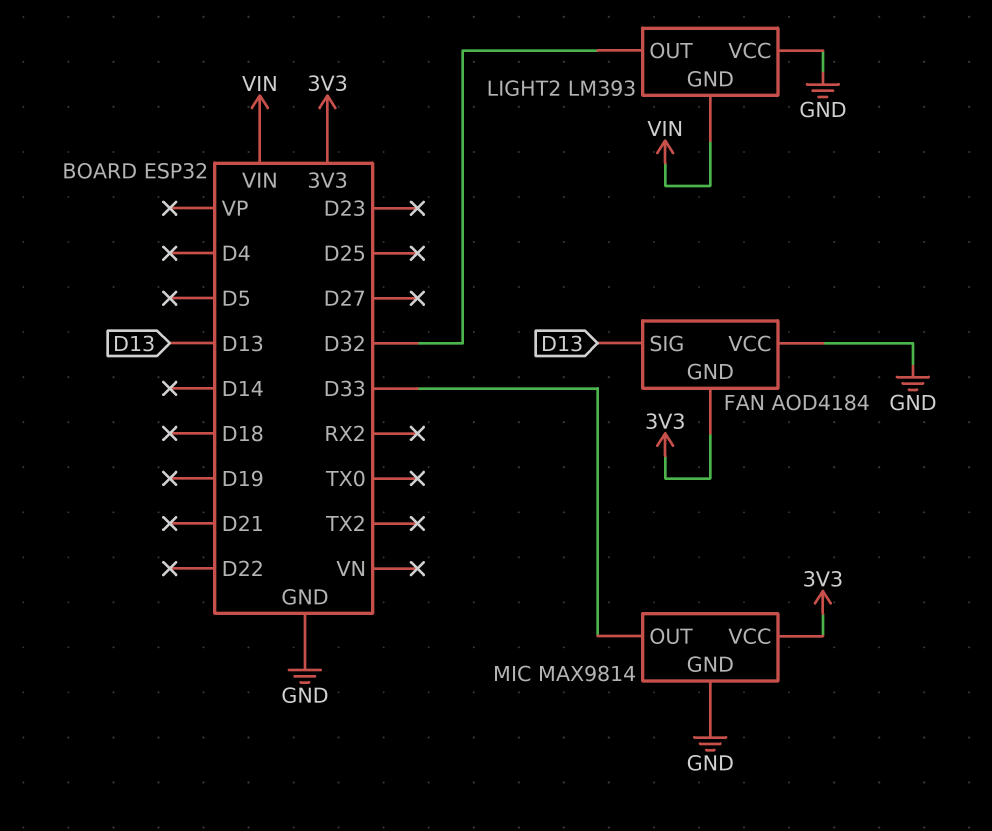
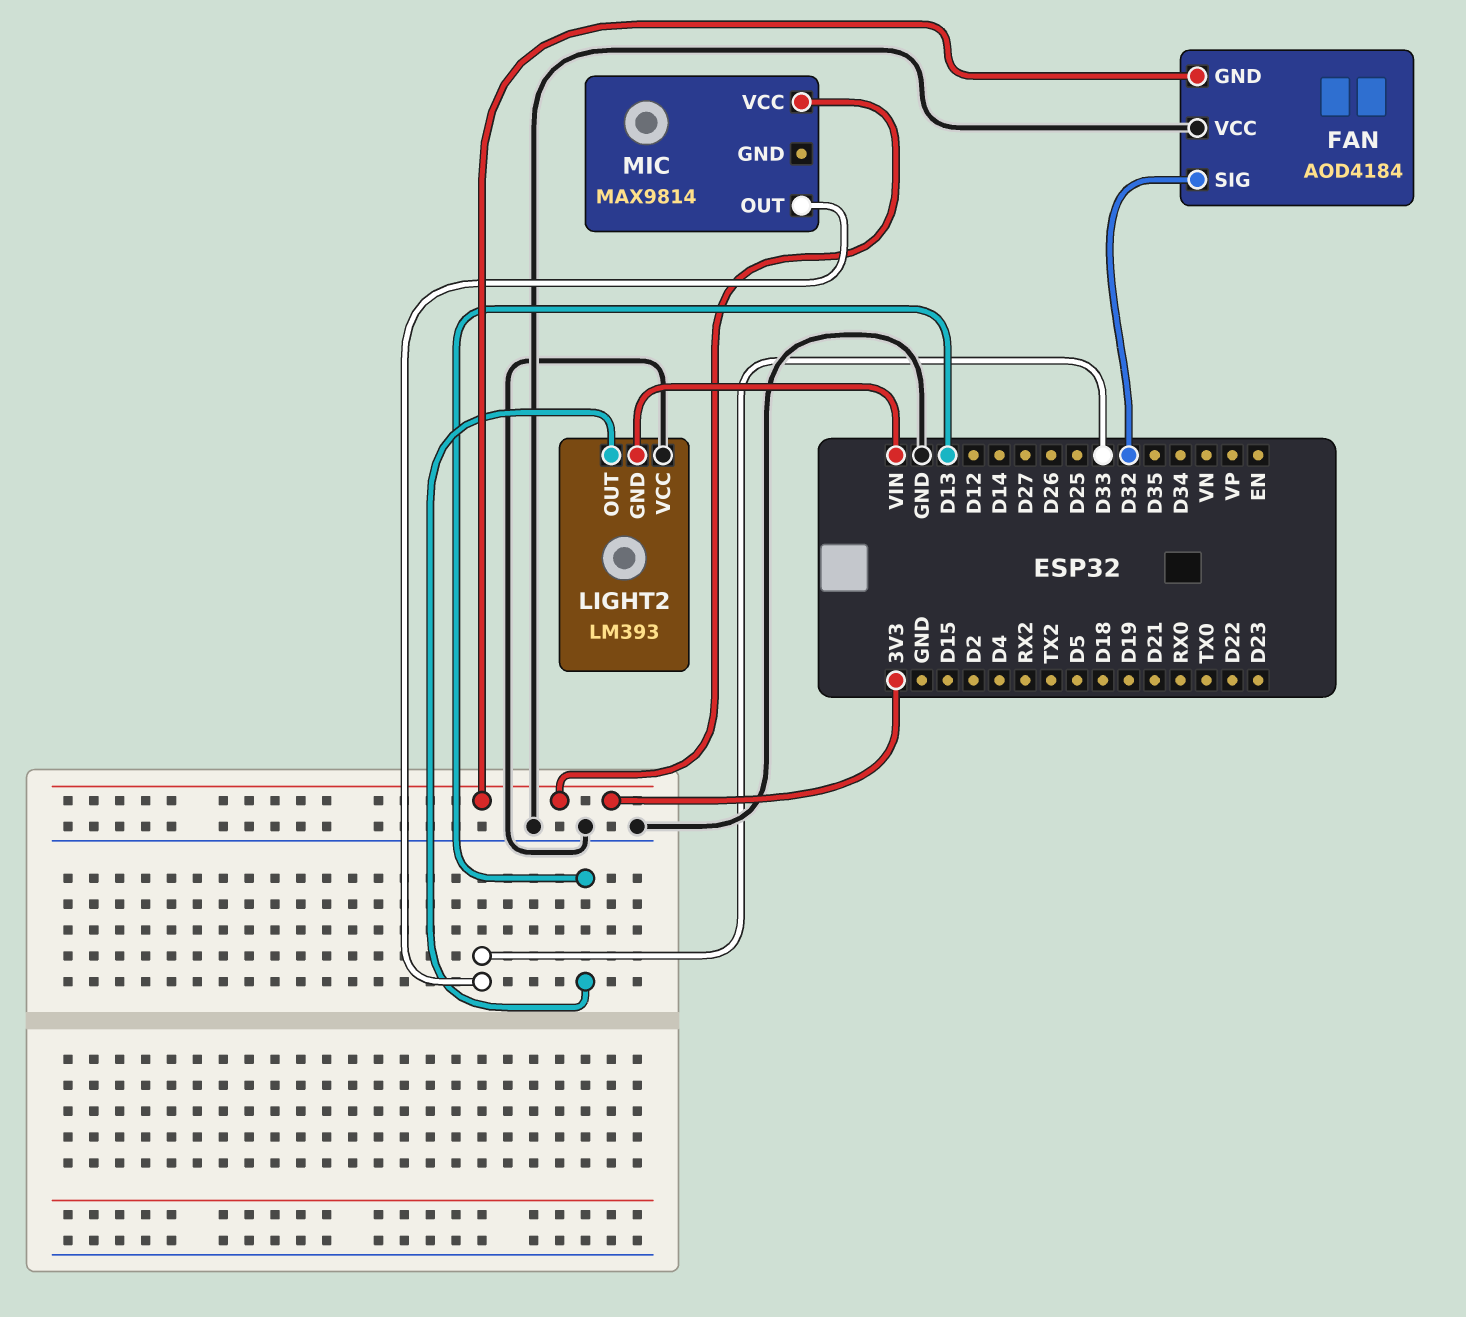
FAN pin SIG: D13 -> D32
LIGHT2 pin OUT: D32 -> D13
MIC pin GND: GND -> none

